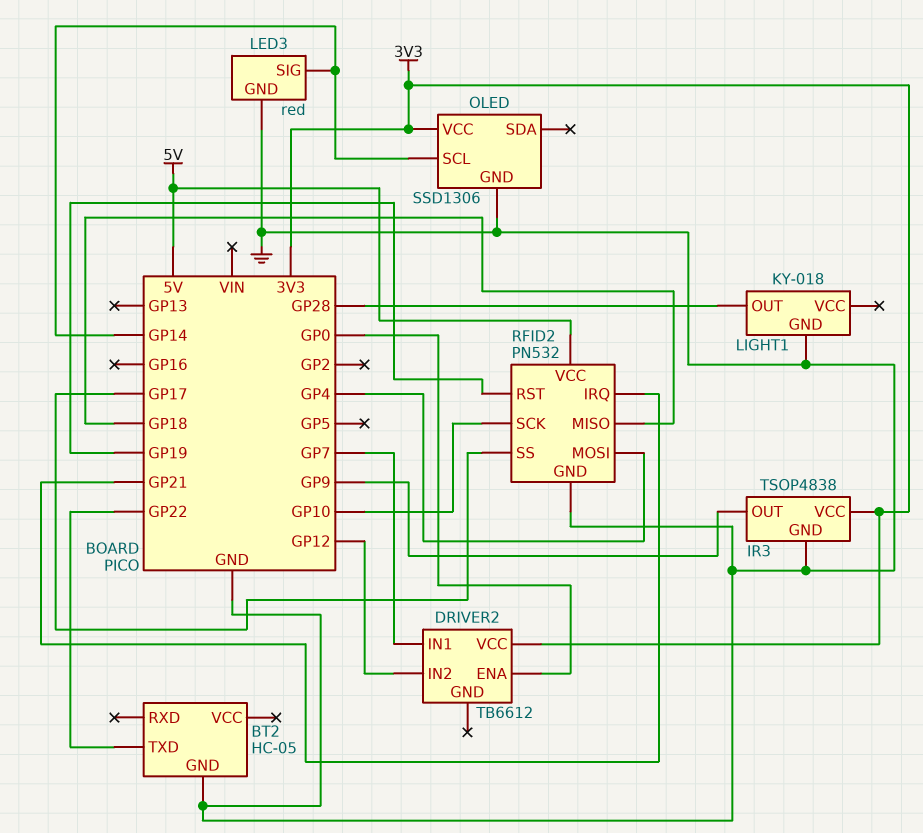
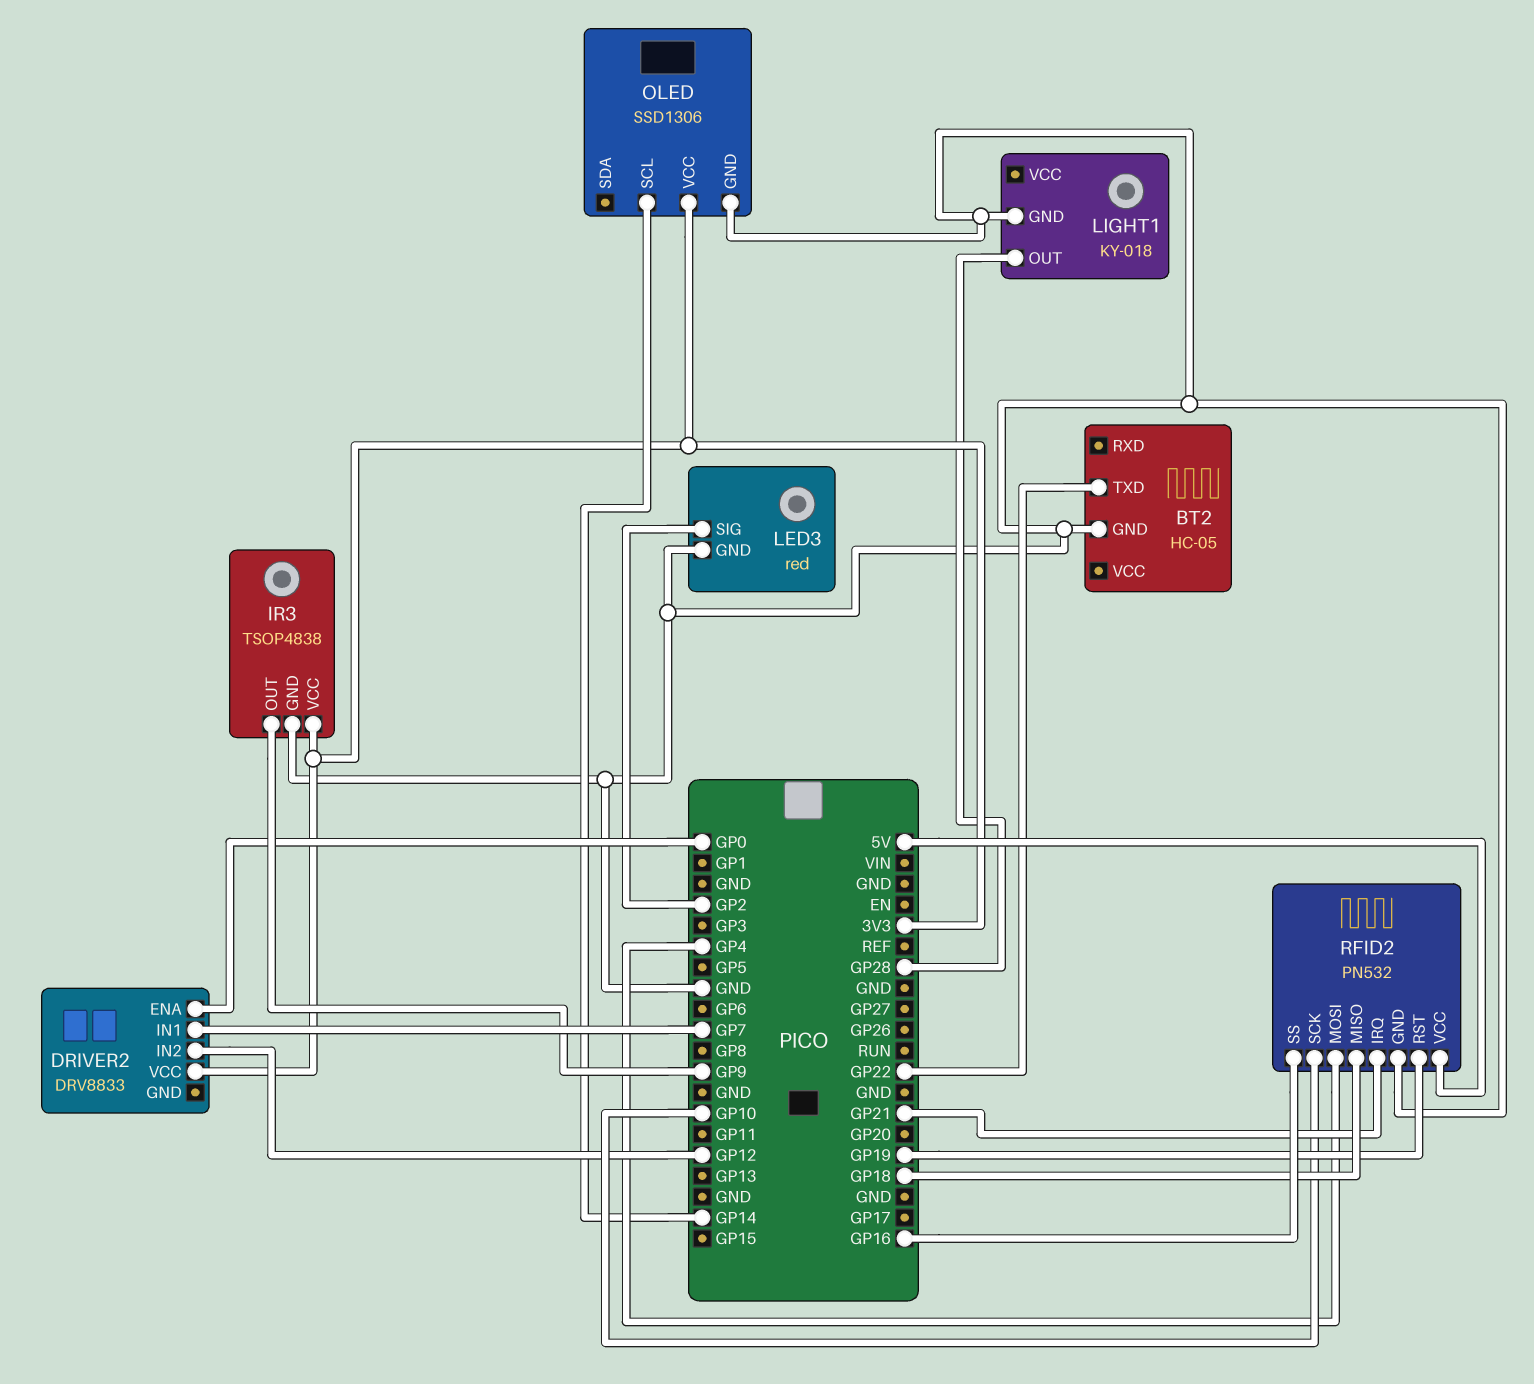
DRIVER2: TB6612 -> DRV8833
LED3 pin SIG: GP14 -> GP2
RFID2 pin SS: GP17 -> GP16

